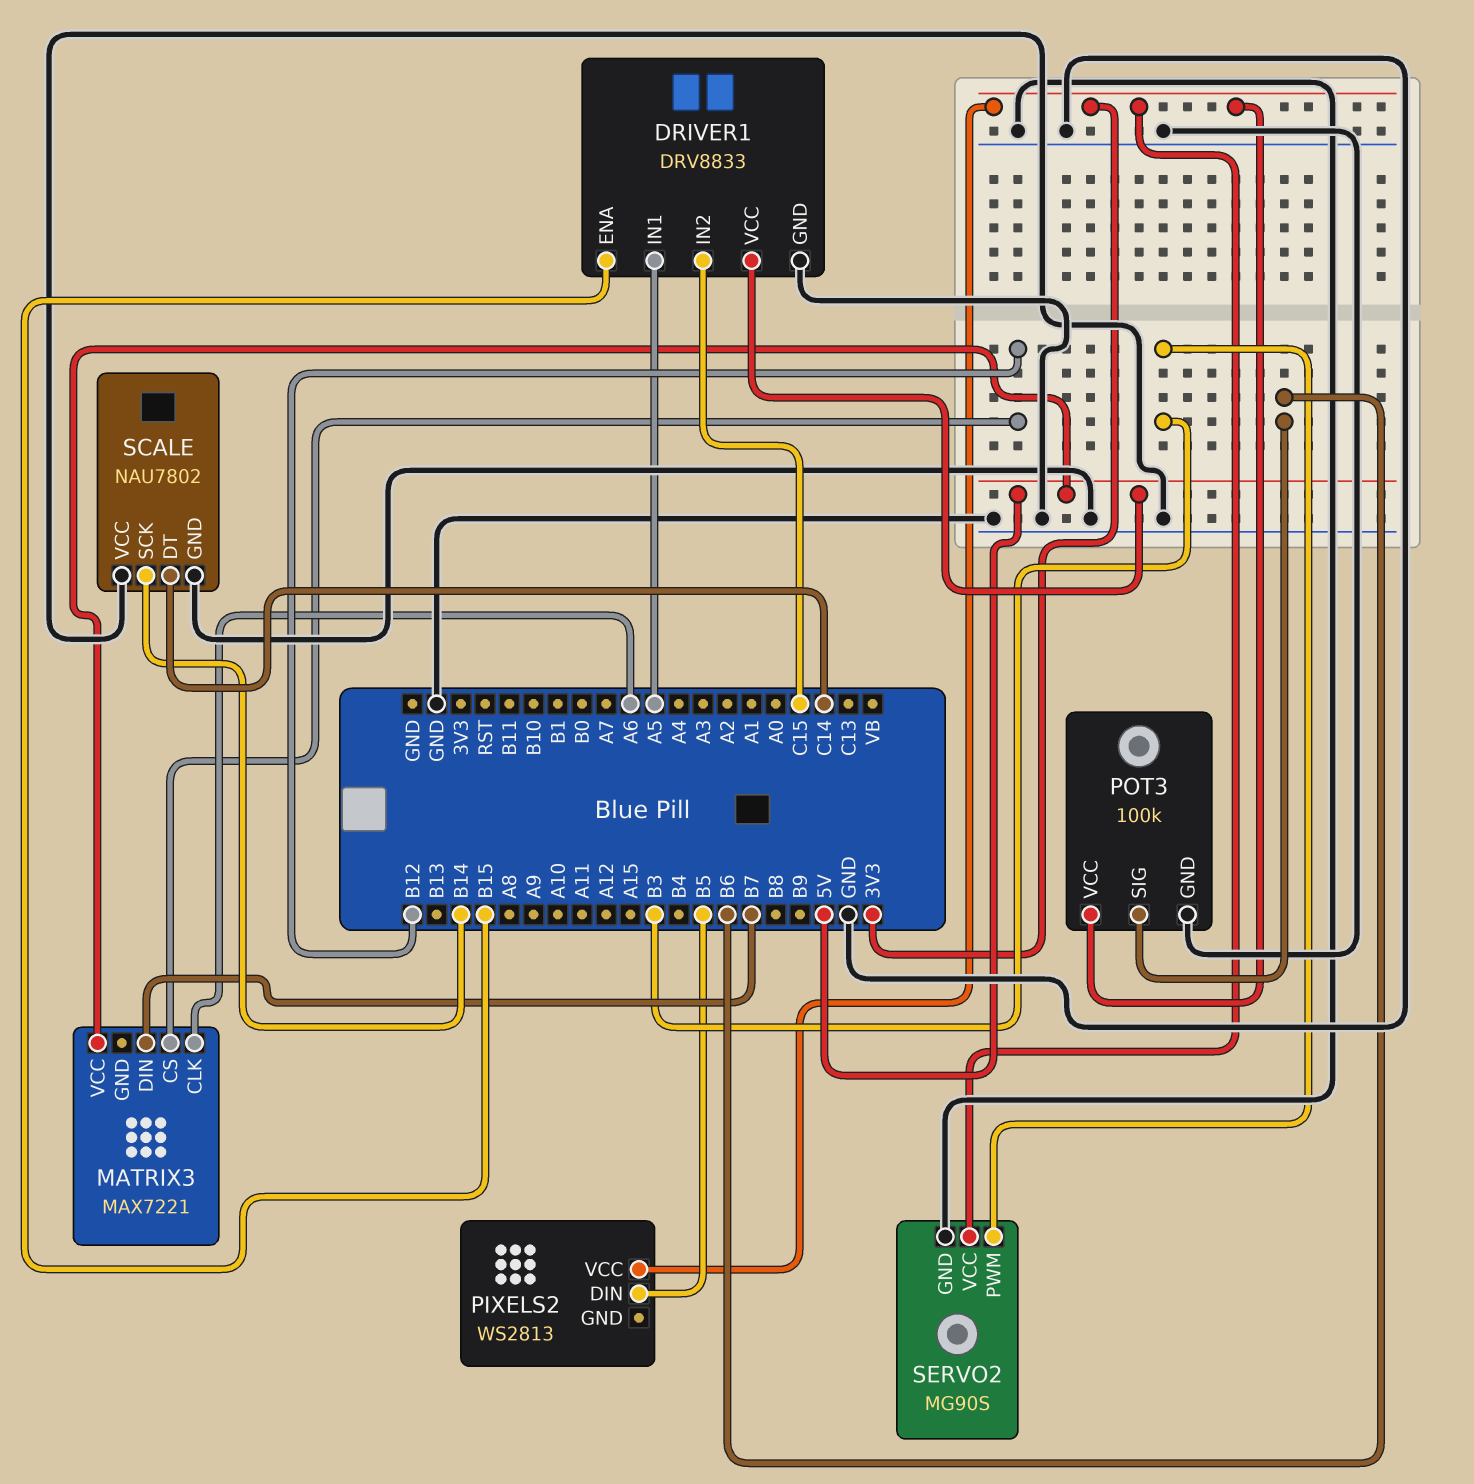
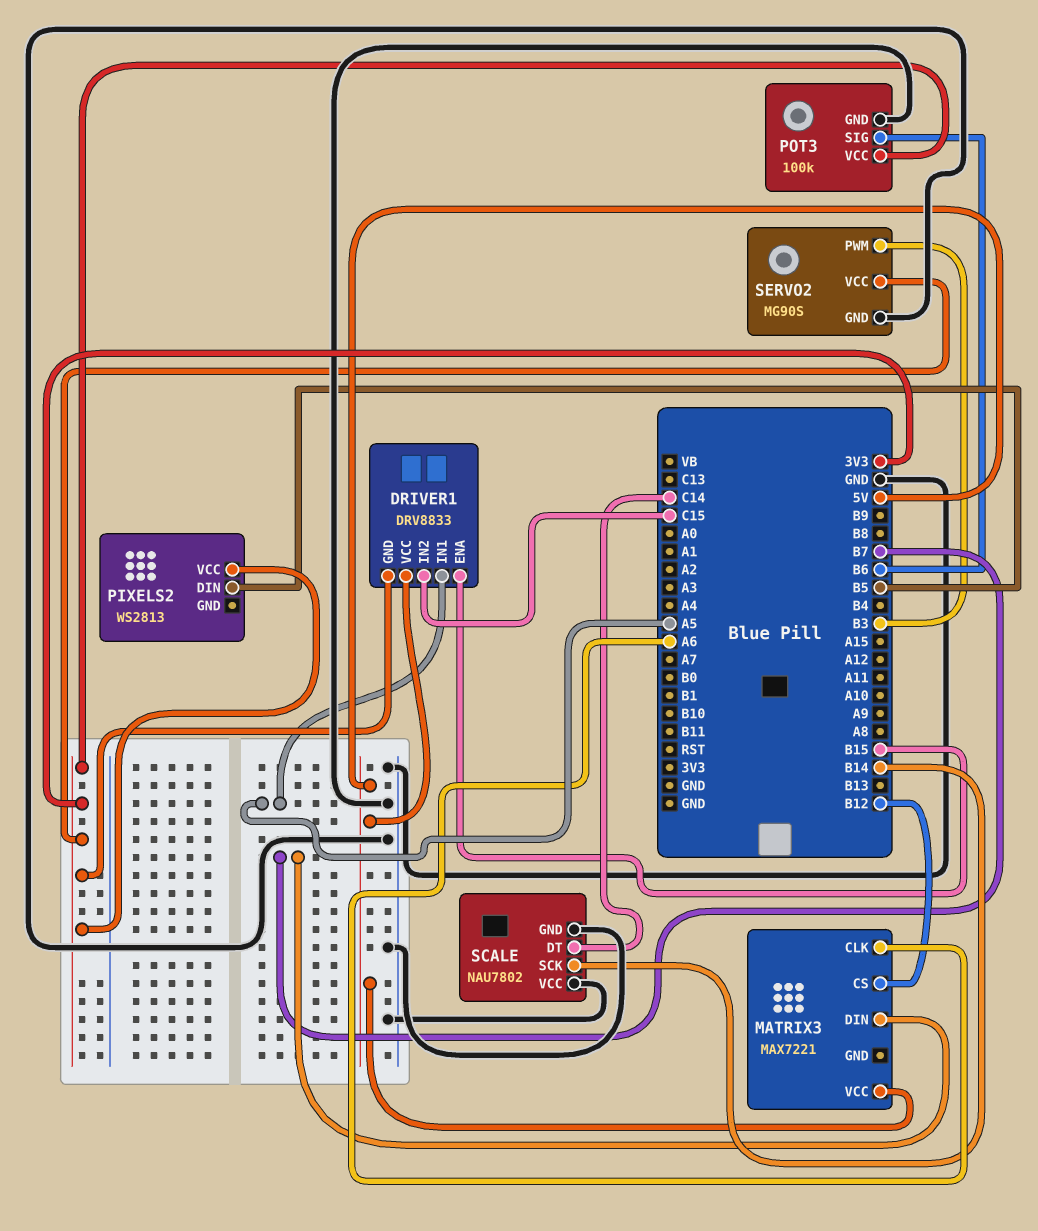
DRIVER1 pin GND: GND -> 3V3

